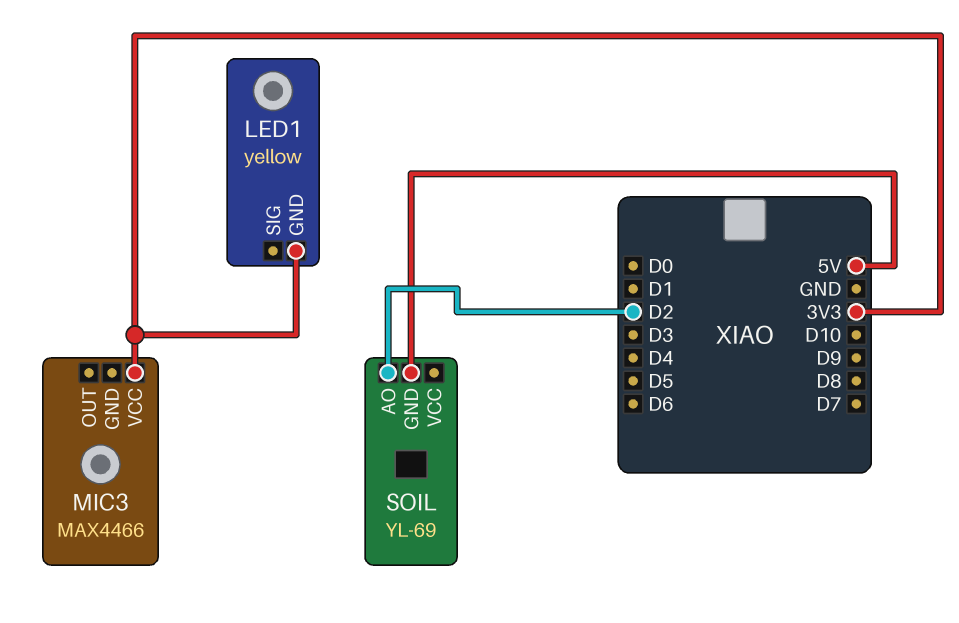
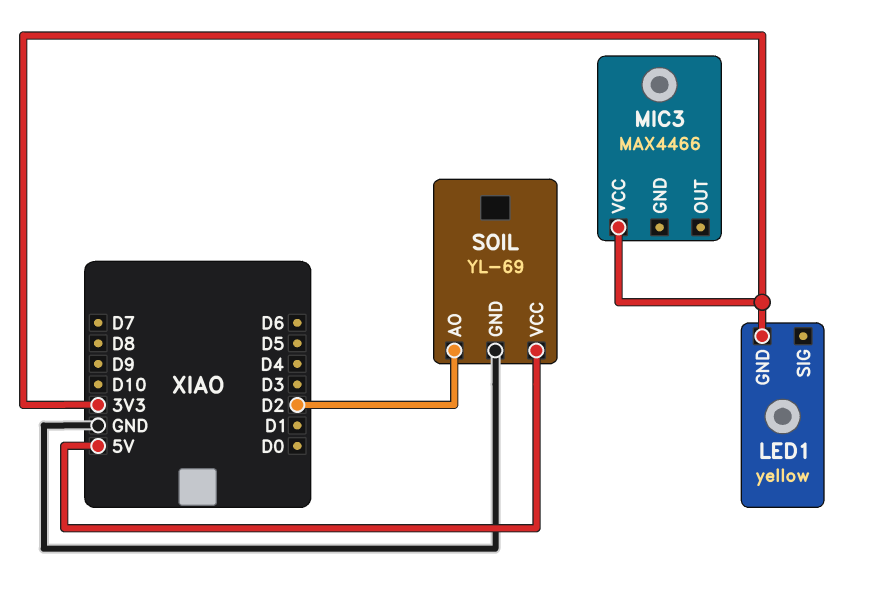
SOIL pin GND: 5V -> GND
SOIL pin VCC: none -> 5V

